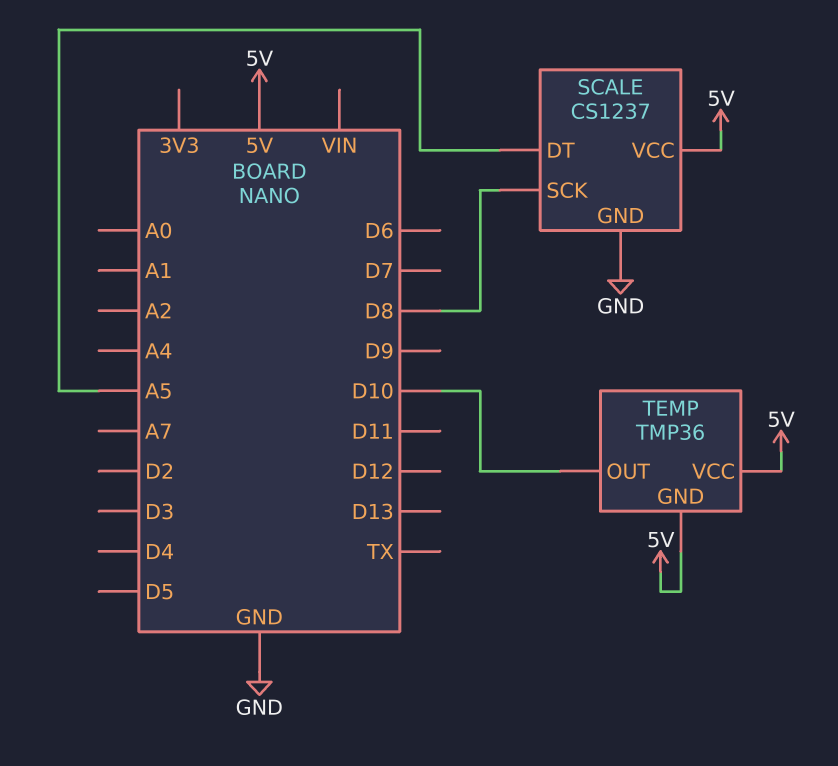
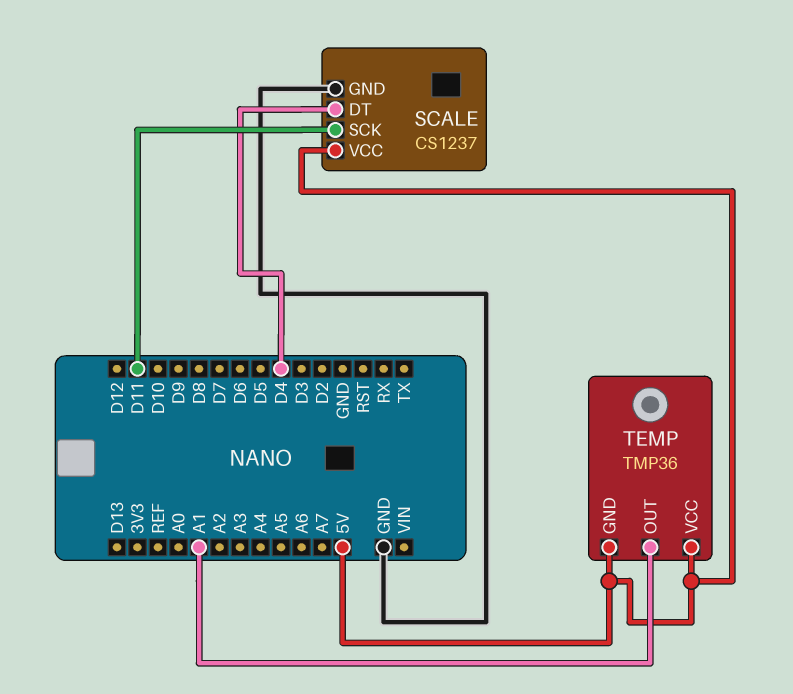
SCALE pin DT: A5 -> D4
SCALE pin SCK: D8 -> D11
TEMP pin OUT: D10 -> A1

